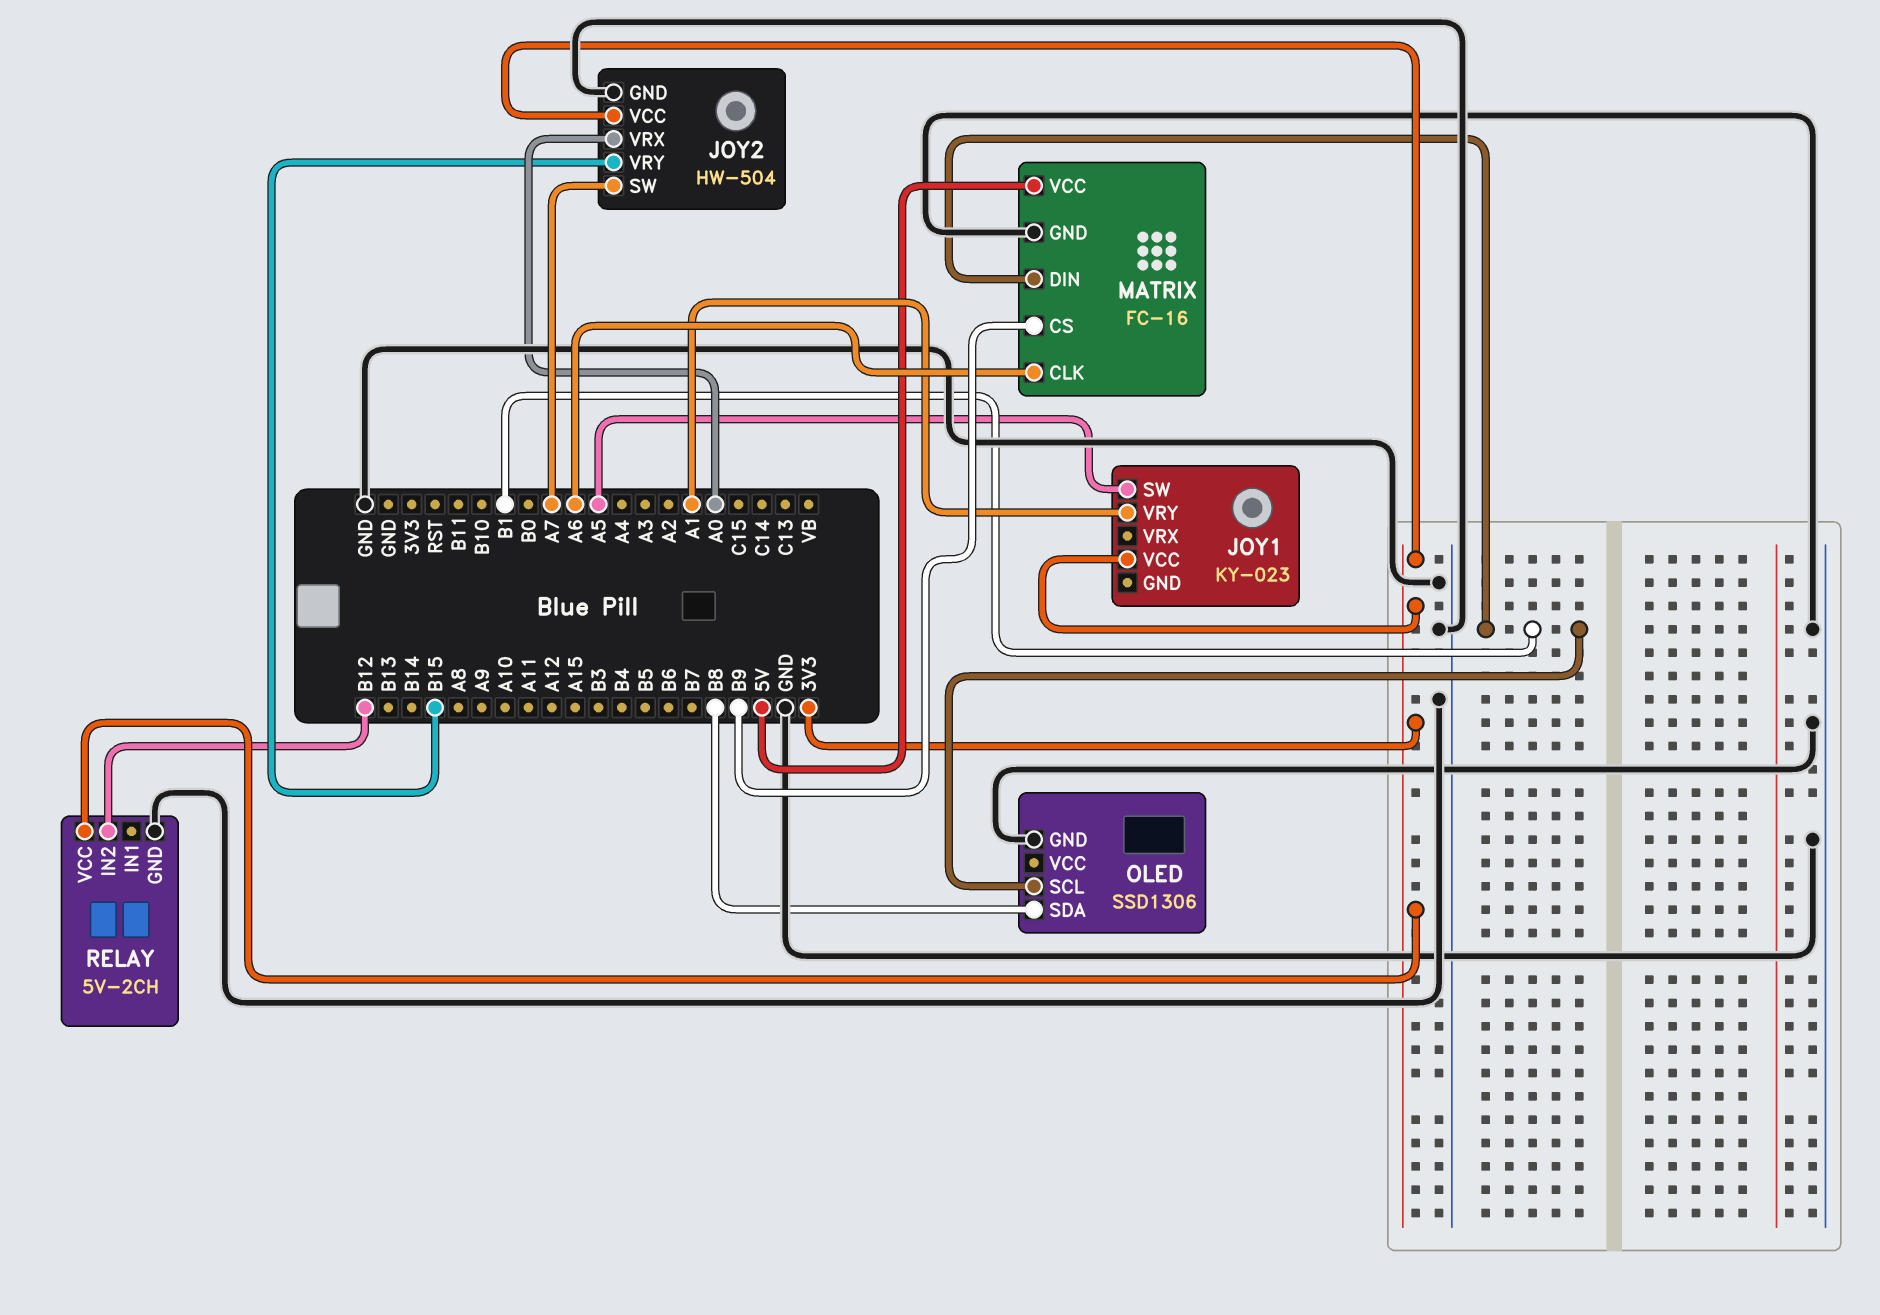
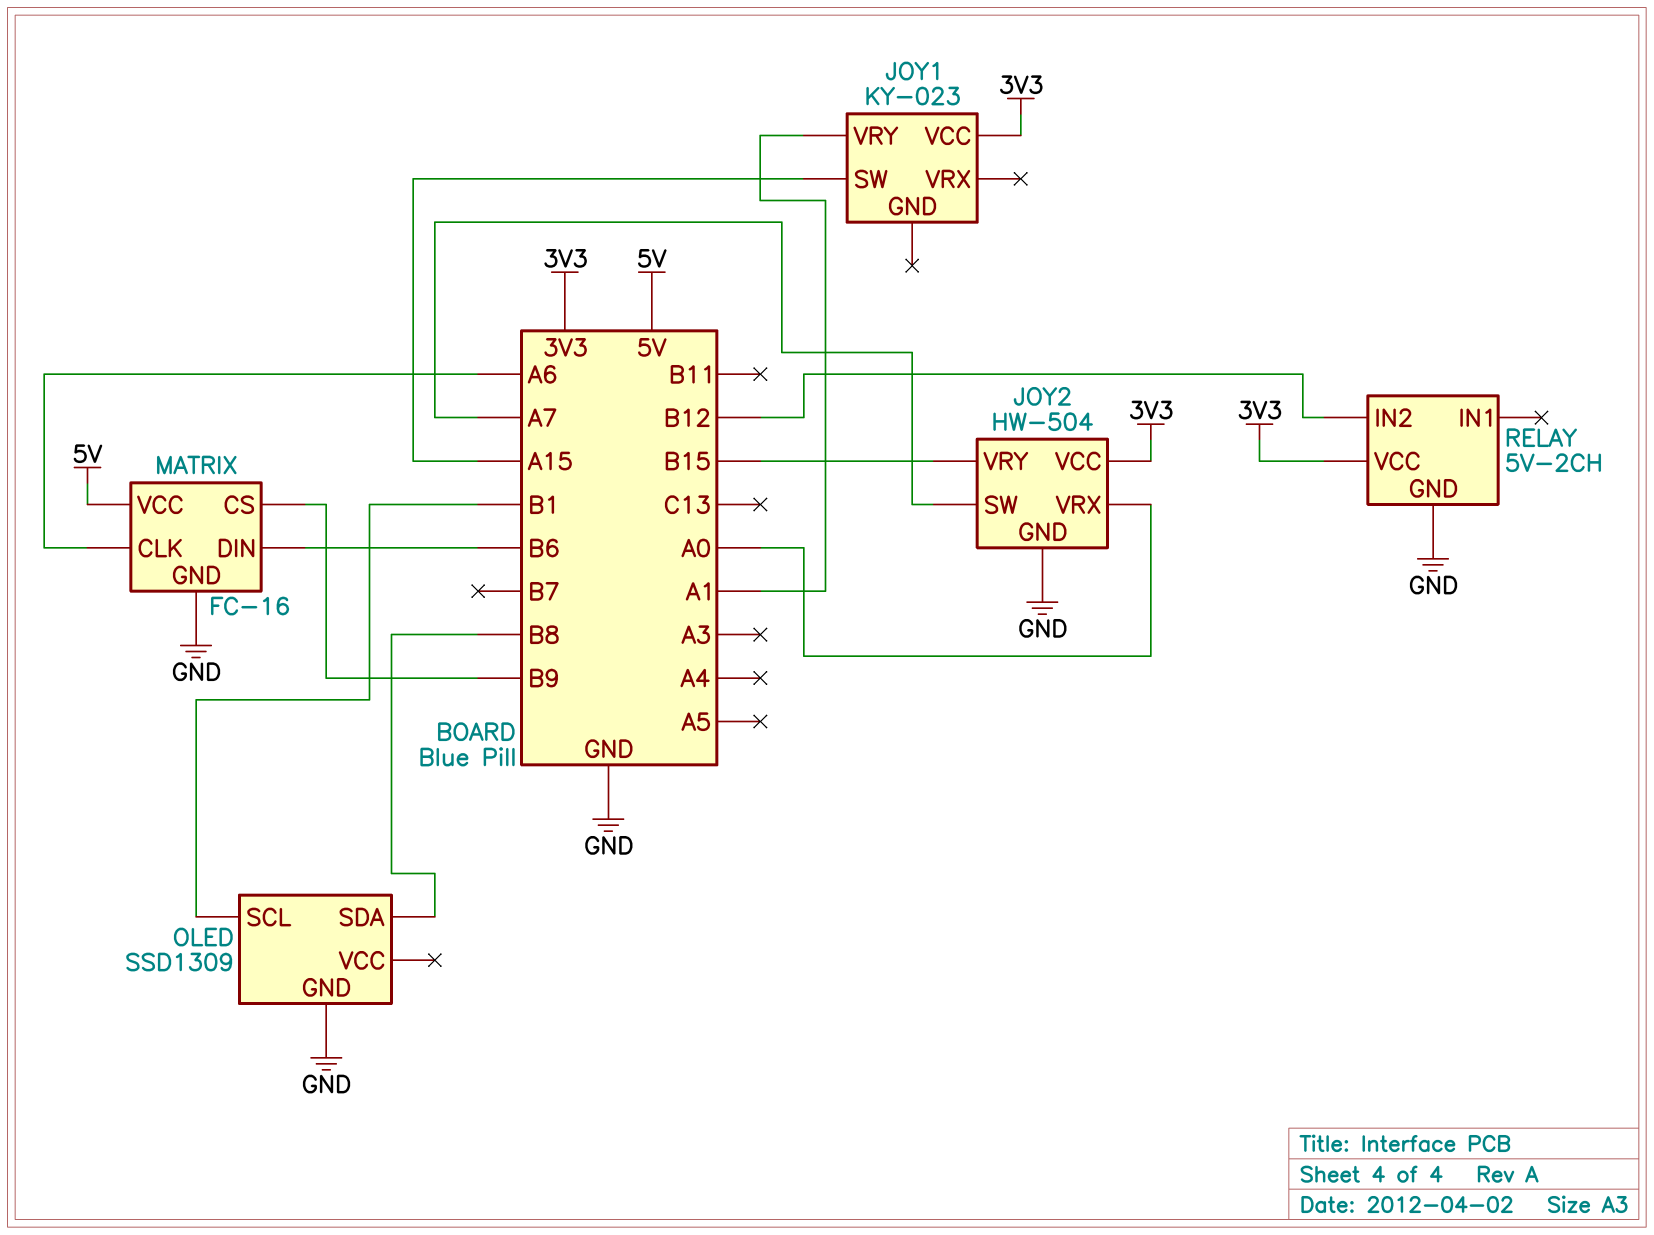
JOY1 pin SW: A5 -> A15
MATRIX pin DIN: B1 -> B6
OLED: SSD1306 -> SSD1309

